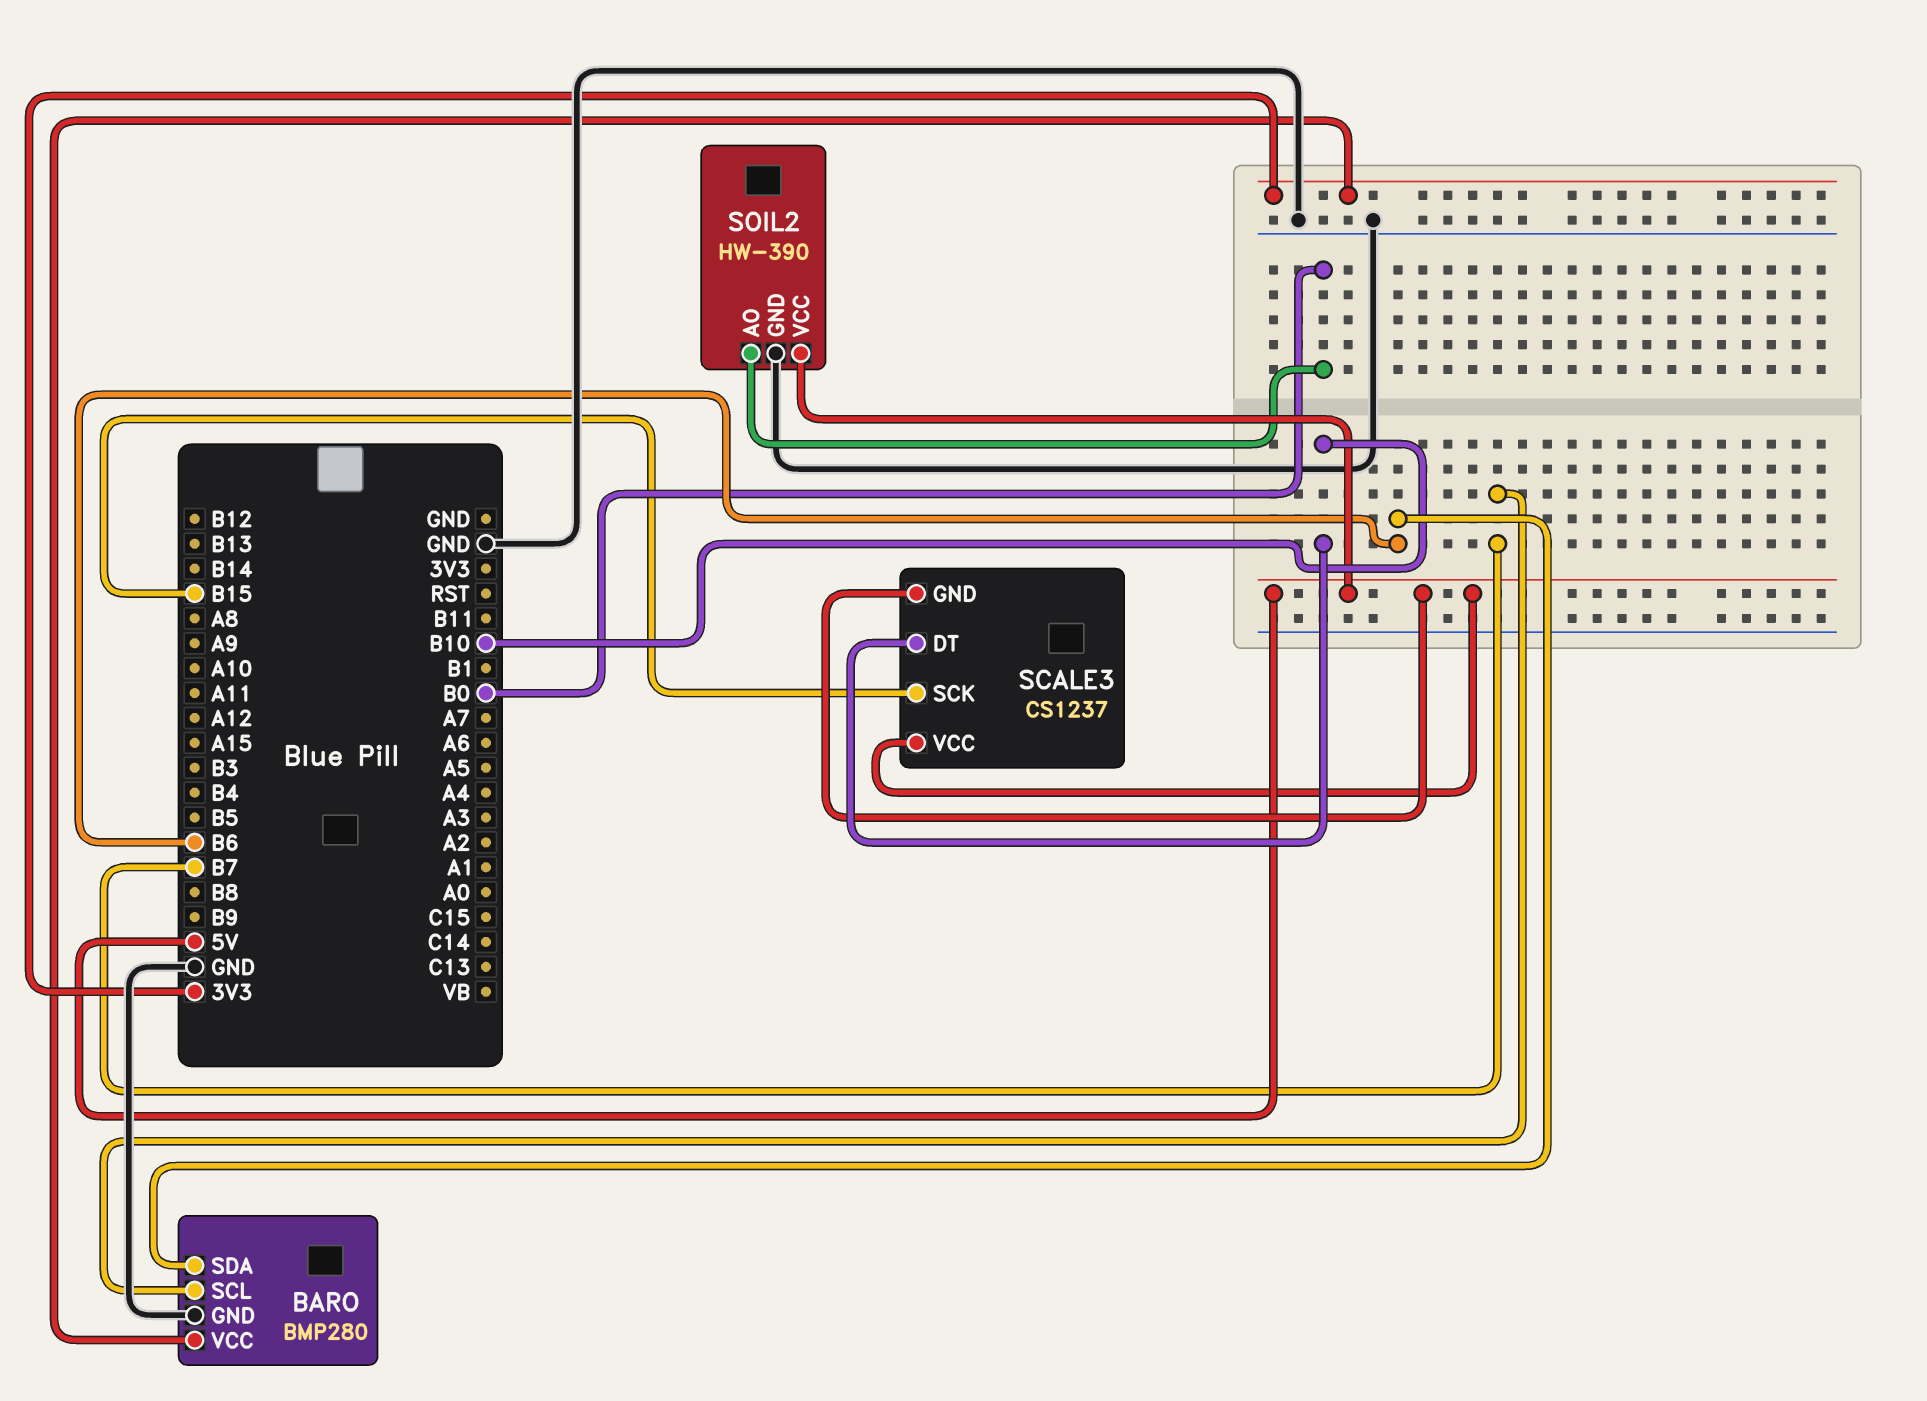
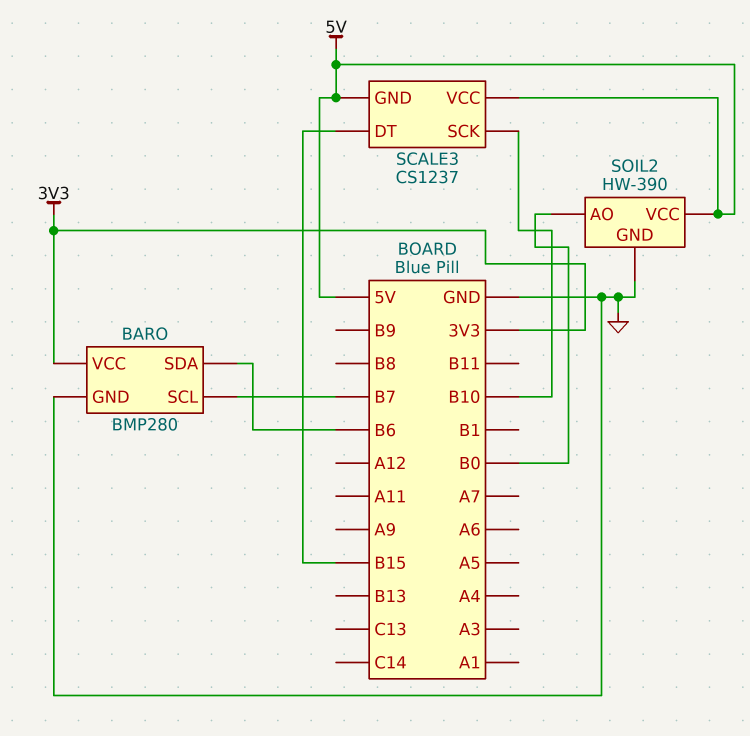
SCALE3 pin DT: B10 -> B15
SCALE3 pin SCK: B15 -> B10

